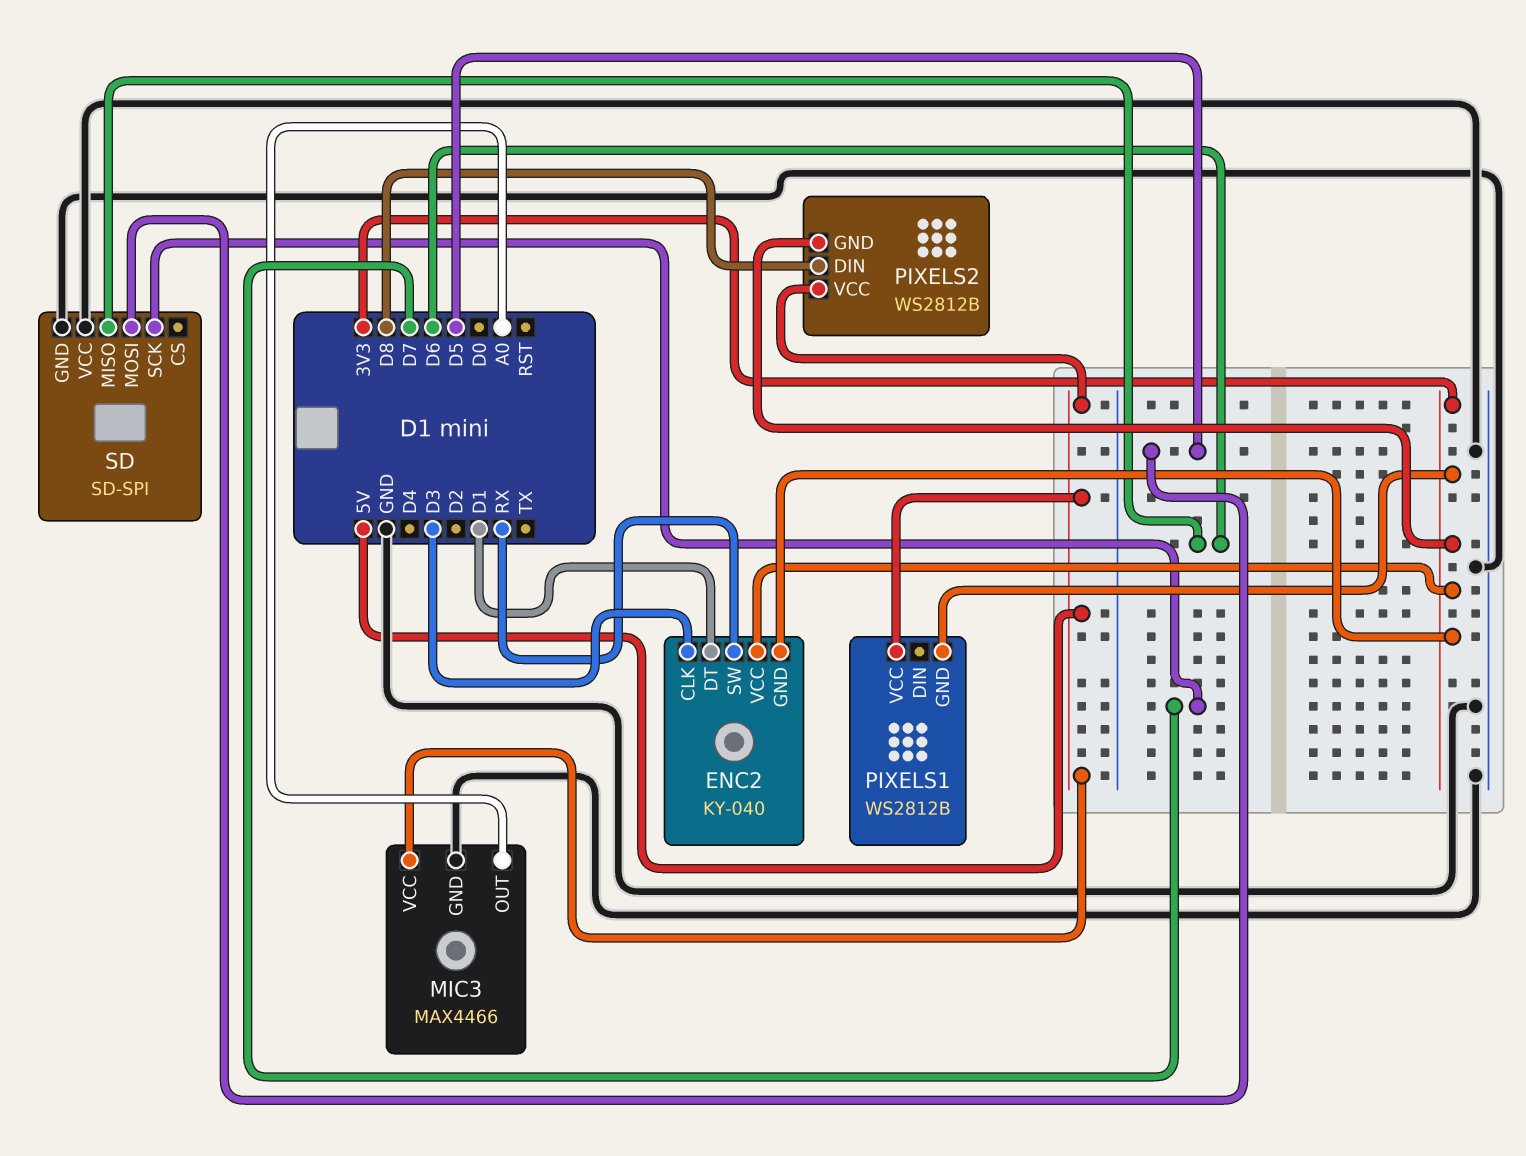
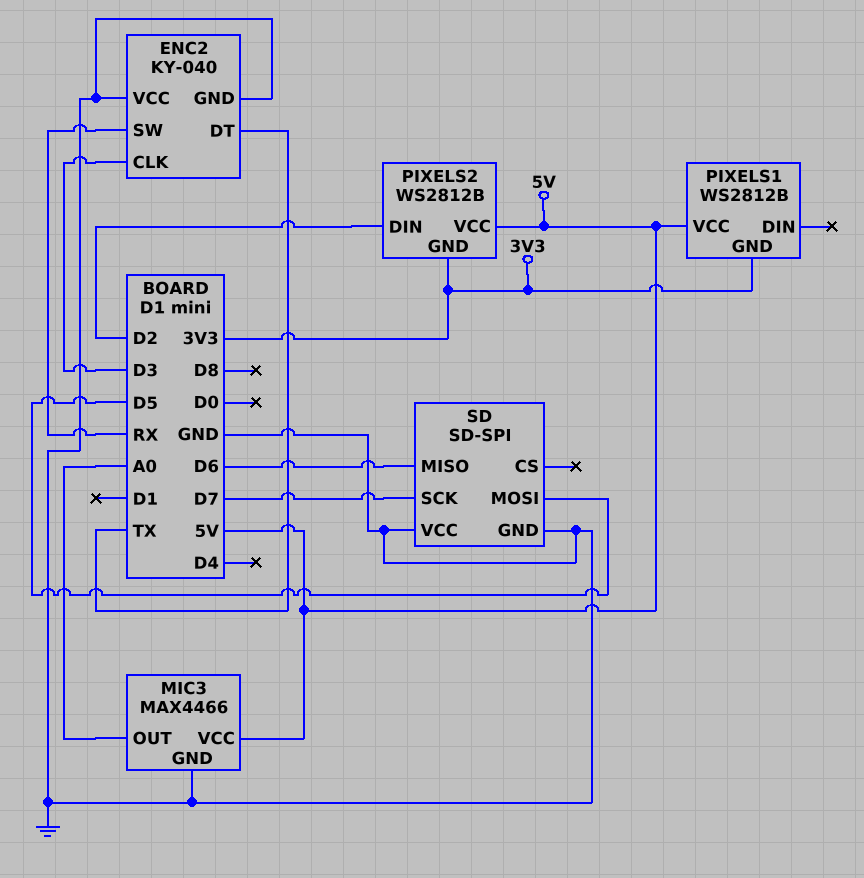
ENC2 pin DT: D1 -> TX
ENC2 pin GND: 3V3 -> GND
ENC2 pin VCC: 3V3 -> GND
PIXELS2 pin DIN: D8 -> D2

